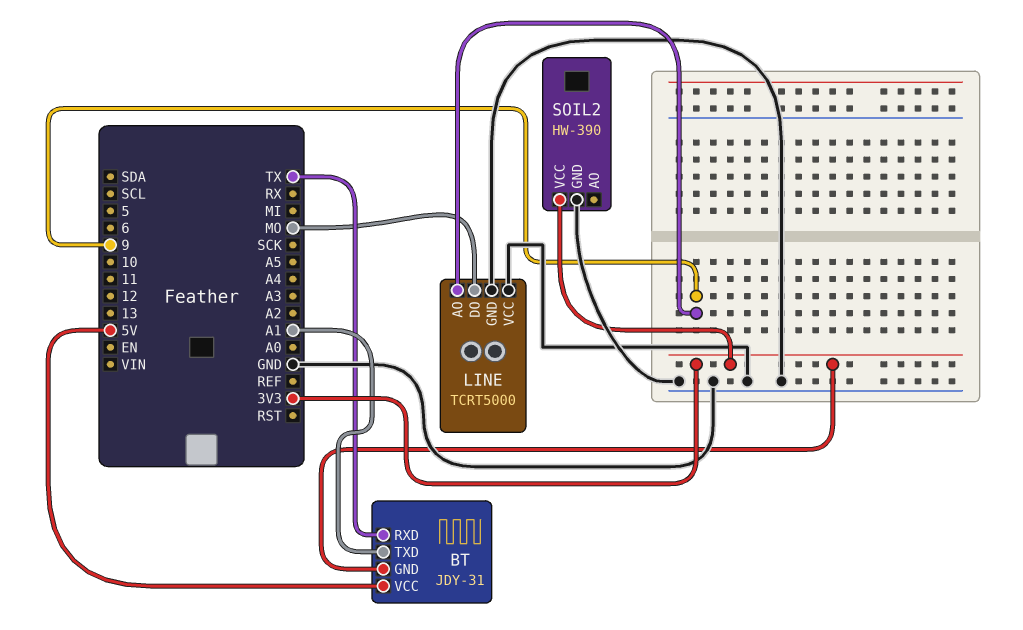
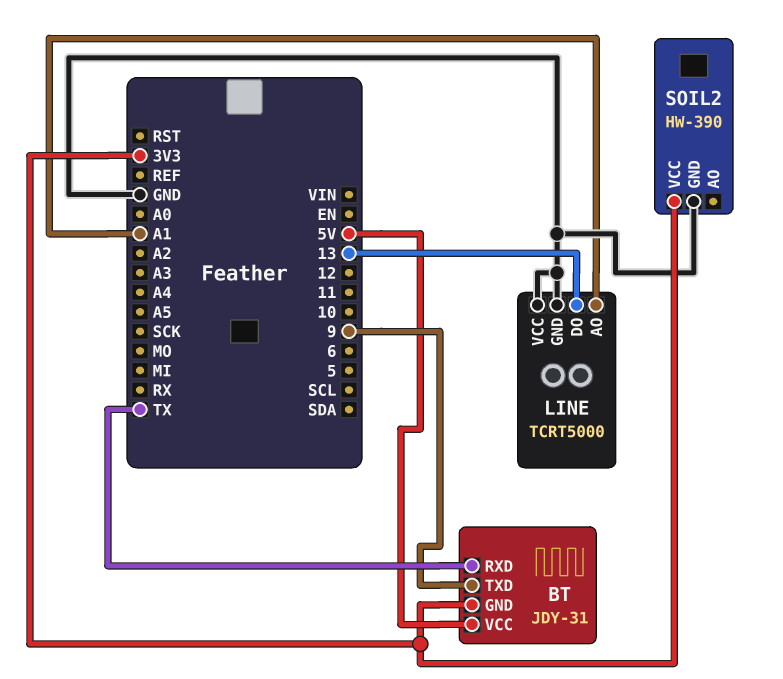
BT pin TXD: A1 -> 9
LINE pin AO: 9 -> A1
LINE pin DO: MO -> 13

